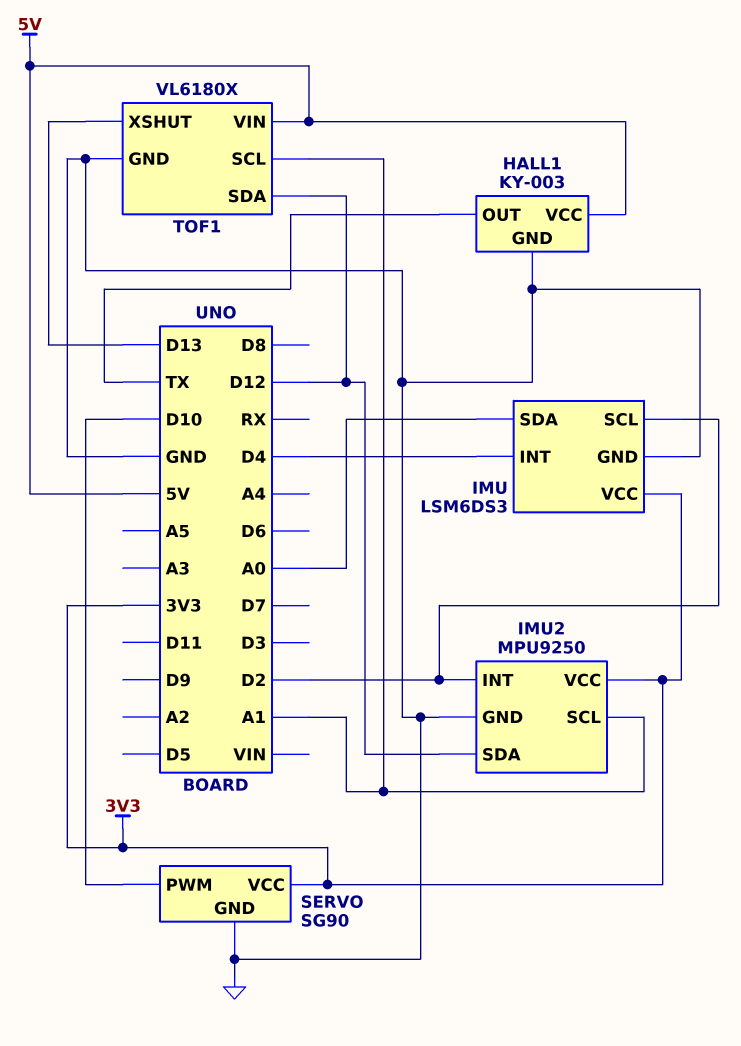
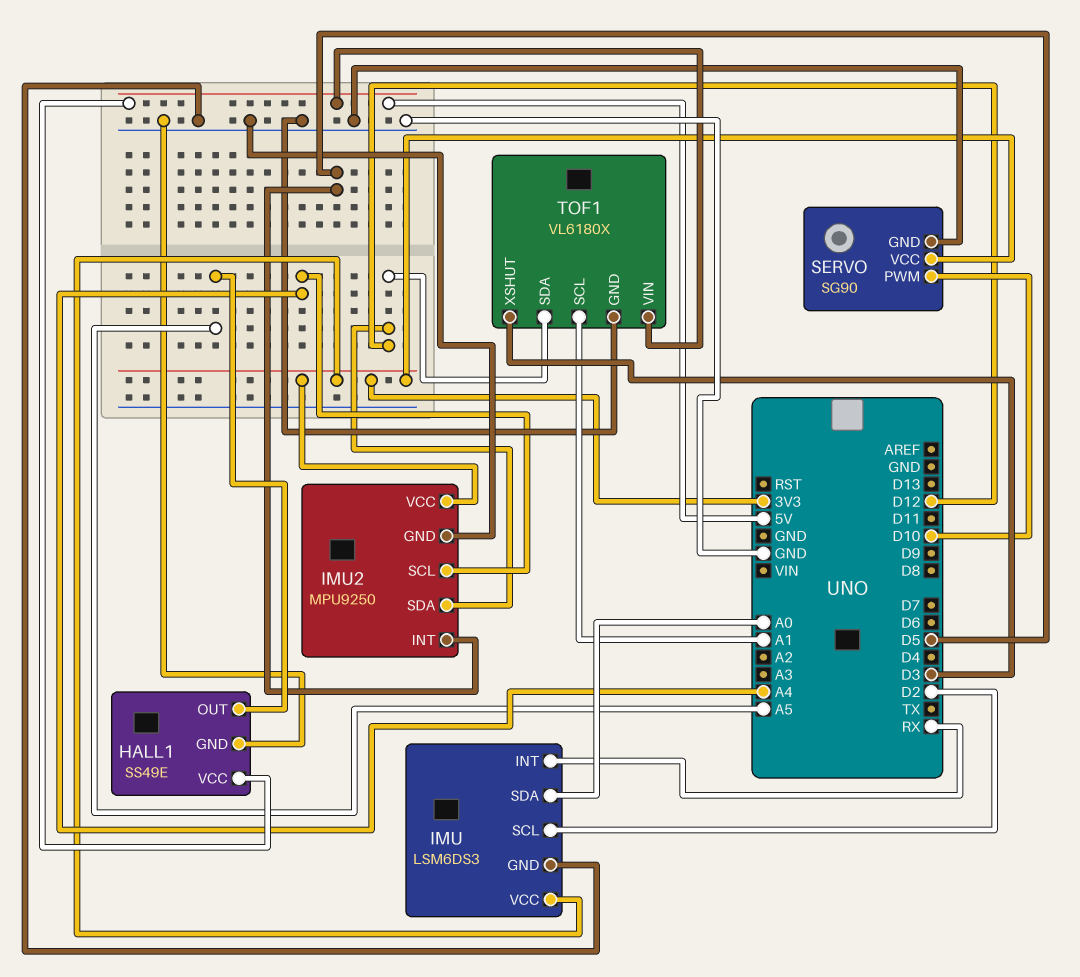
HALL1: KY-003 -> SS49E
HALL1 pin OUT: TX -> A5
IMU pin INT: D4 -> RX
IMU2 pin INT: D2 -> D5
IMU2 pin SCL: A1 -> A4
TOF1 pin XSHUT: D13 -> D3

